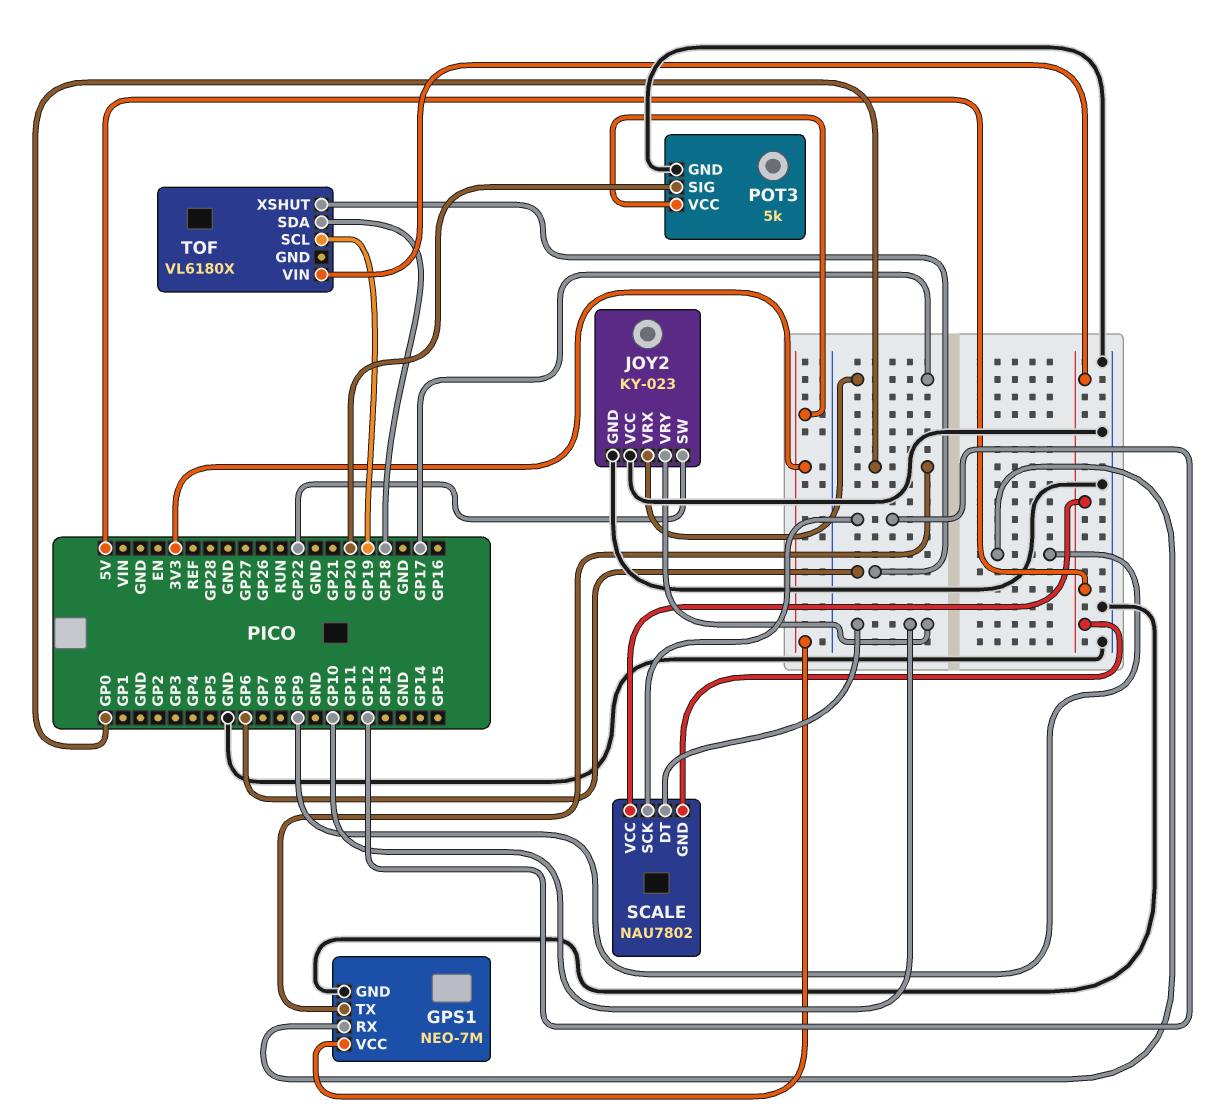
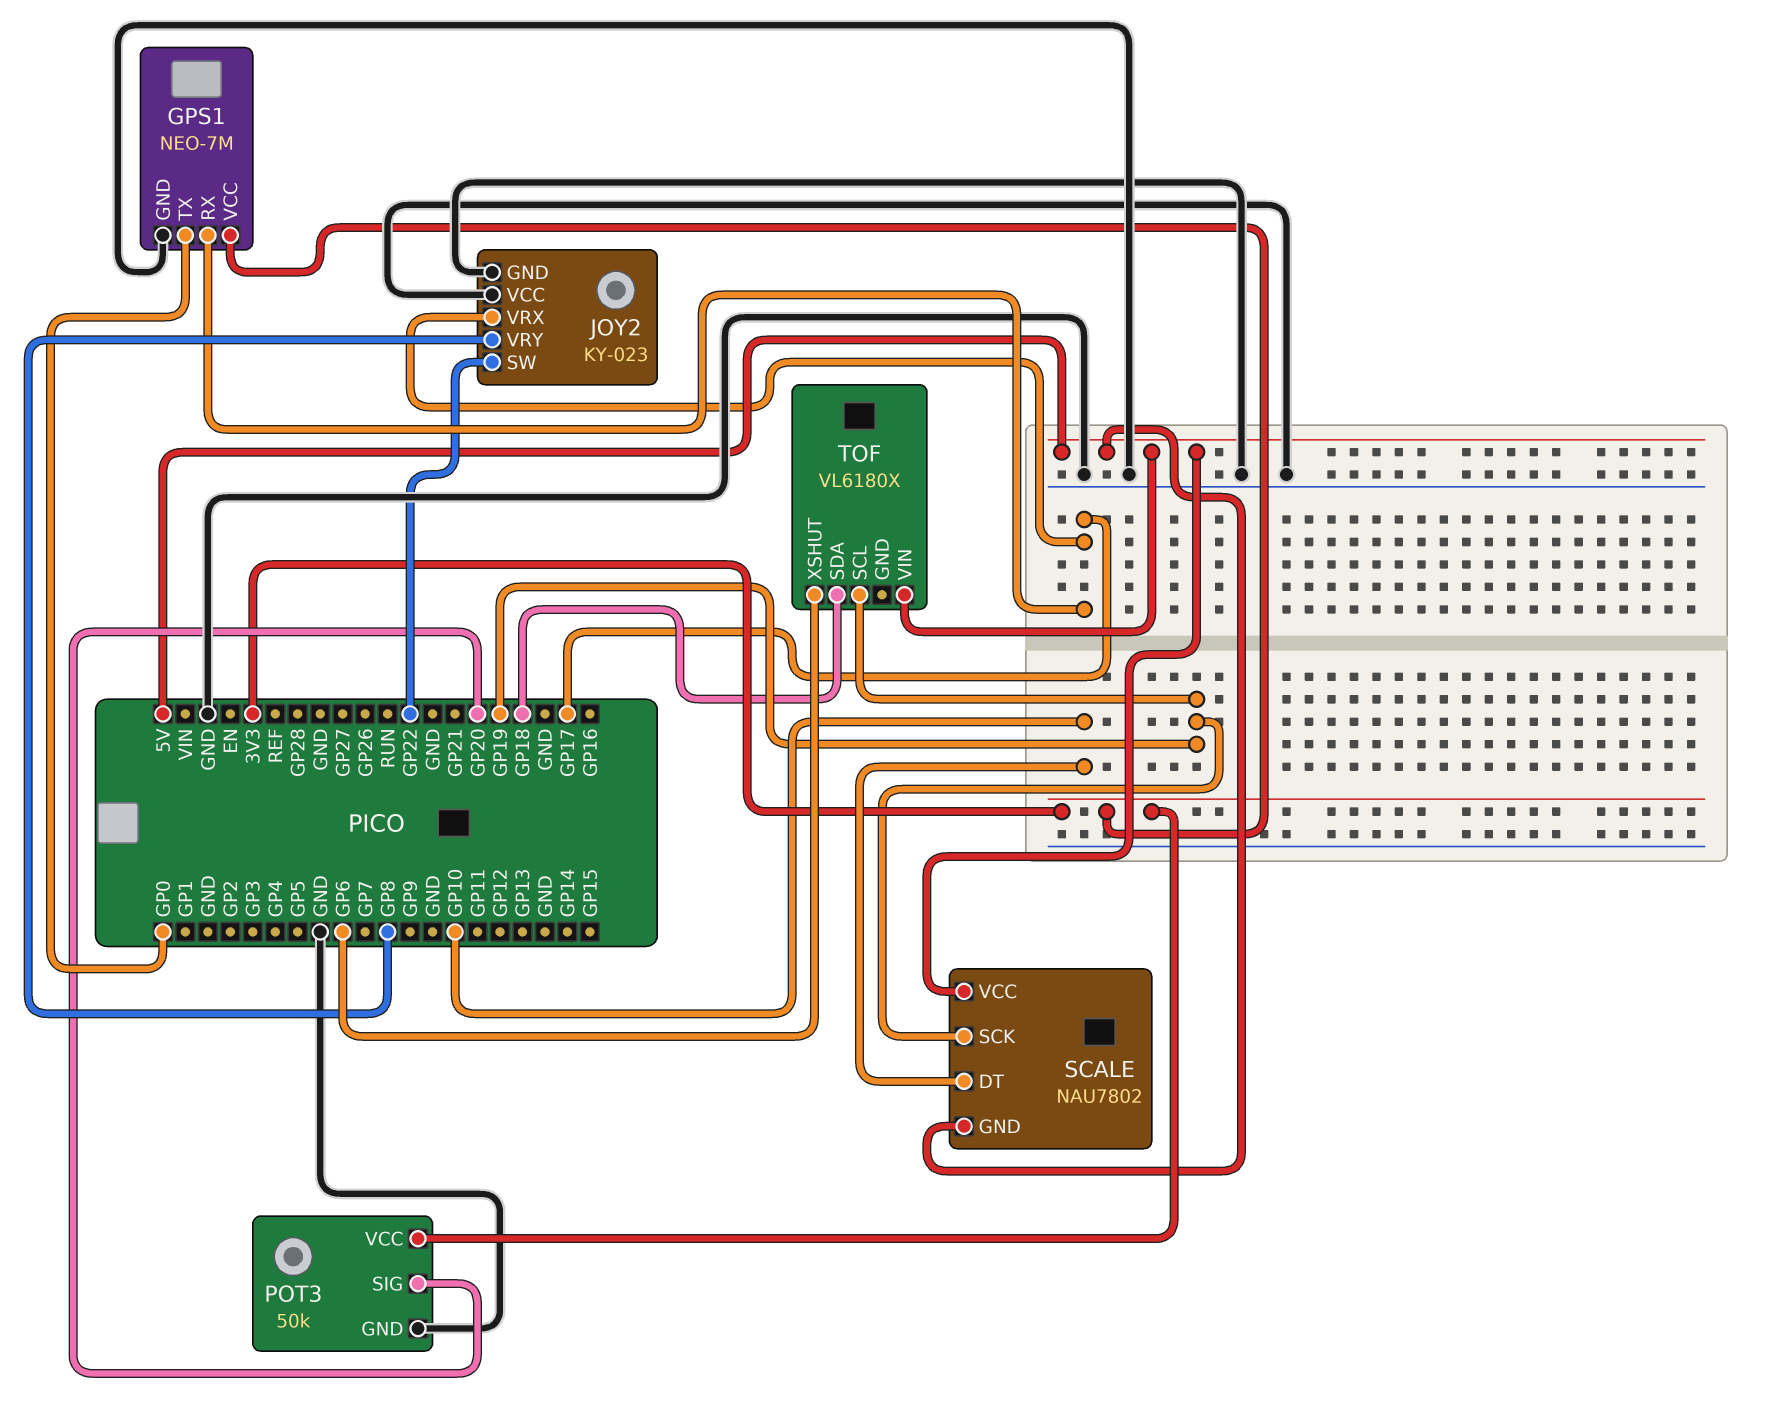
GPS1 pin RX: GP9 -> GP17
JOY2 pin VRY: GP10 -> GP8
POT3: 5k -> 50k
SCALE pin SCK: GP12 -> GP19

